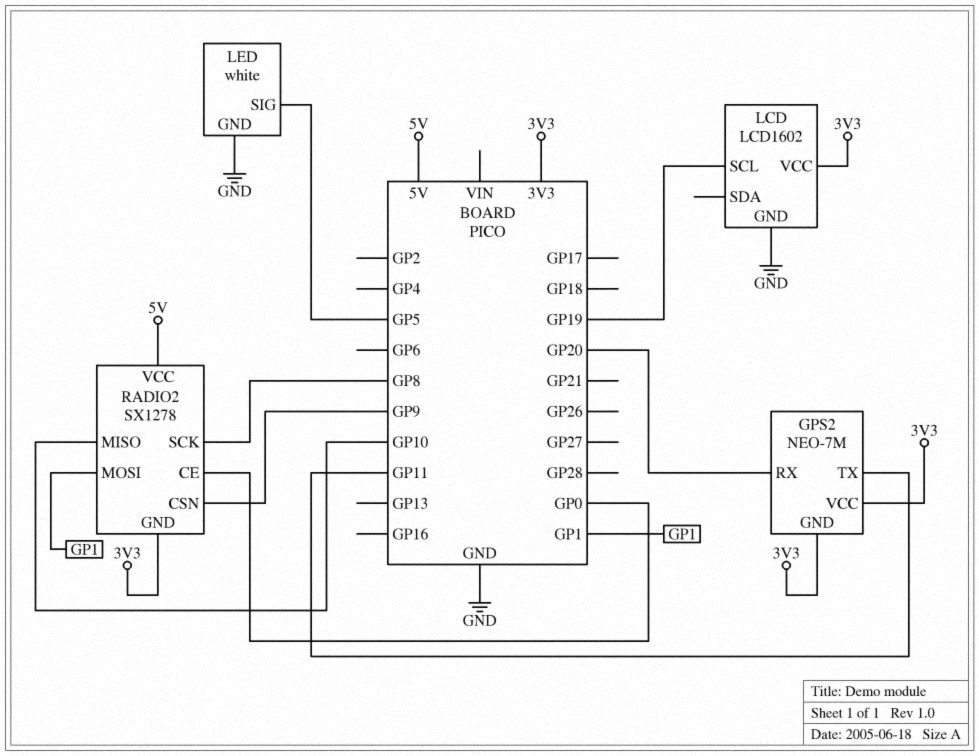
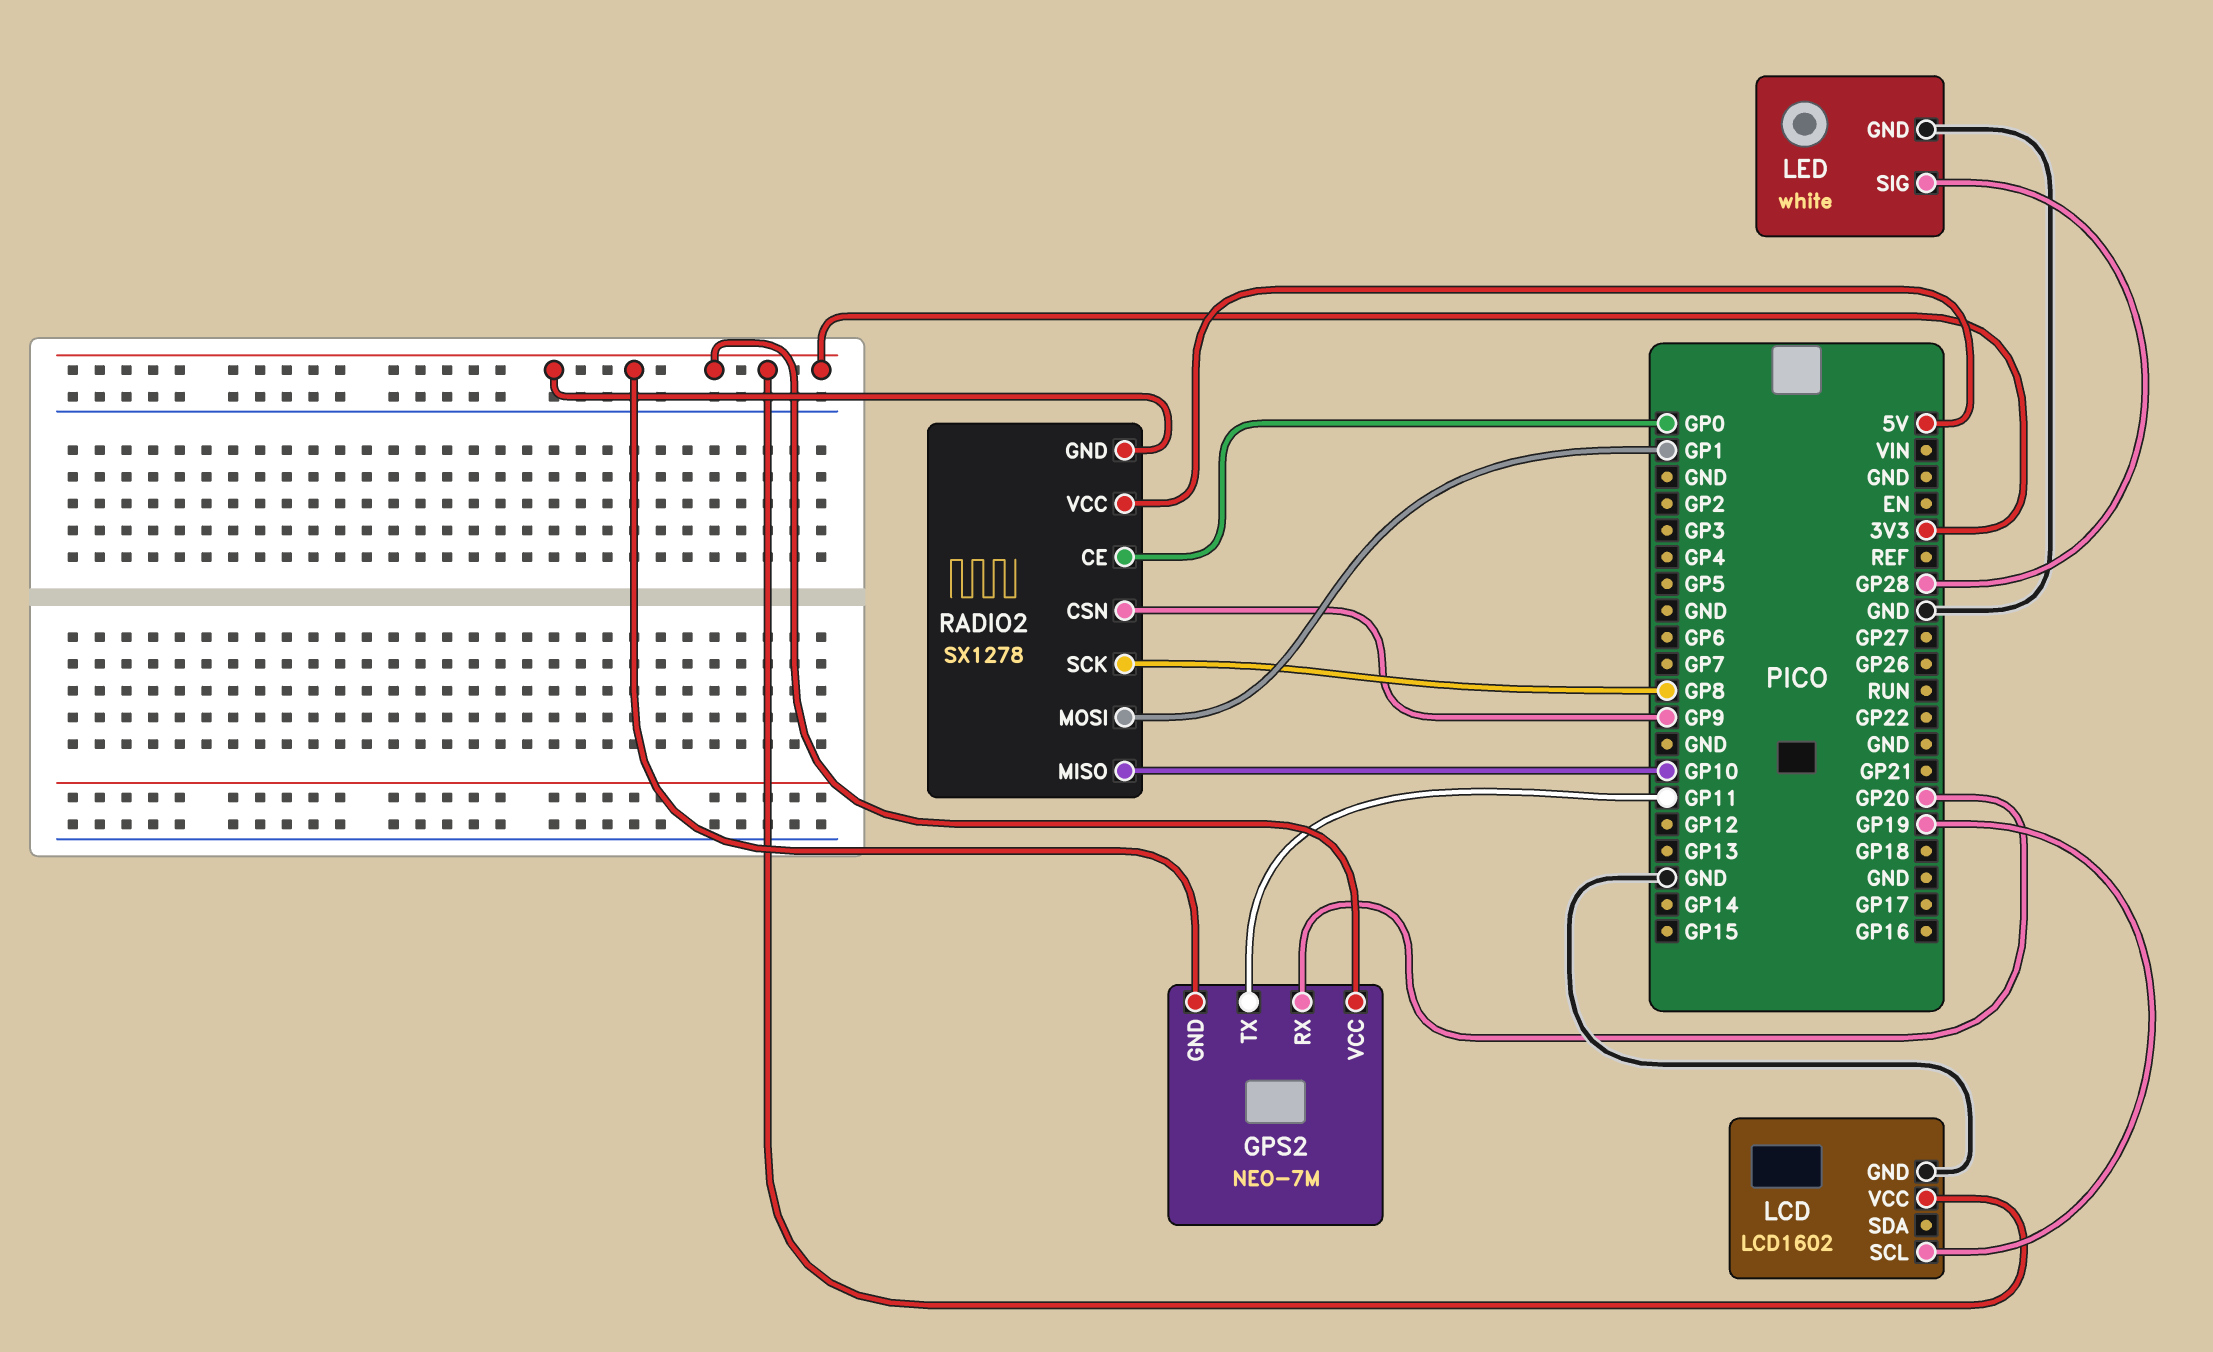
LED pin SIG: GP5 -> GP28

